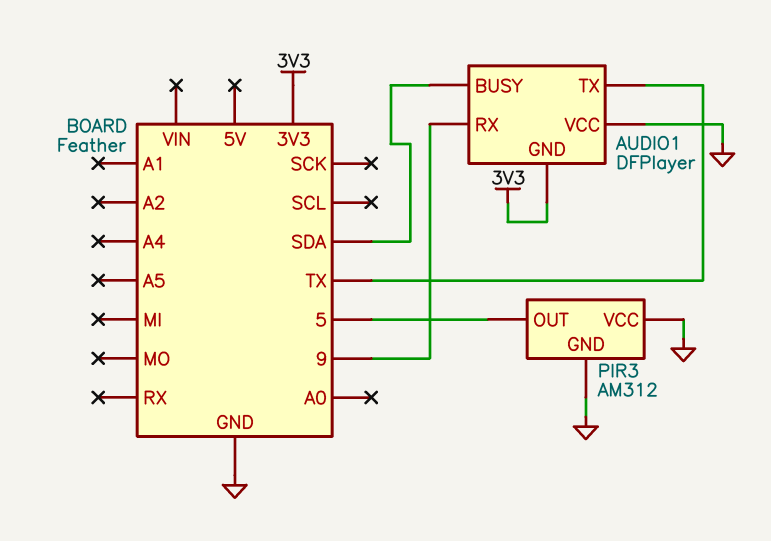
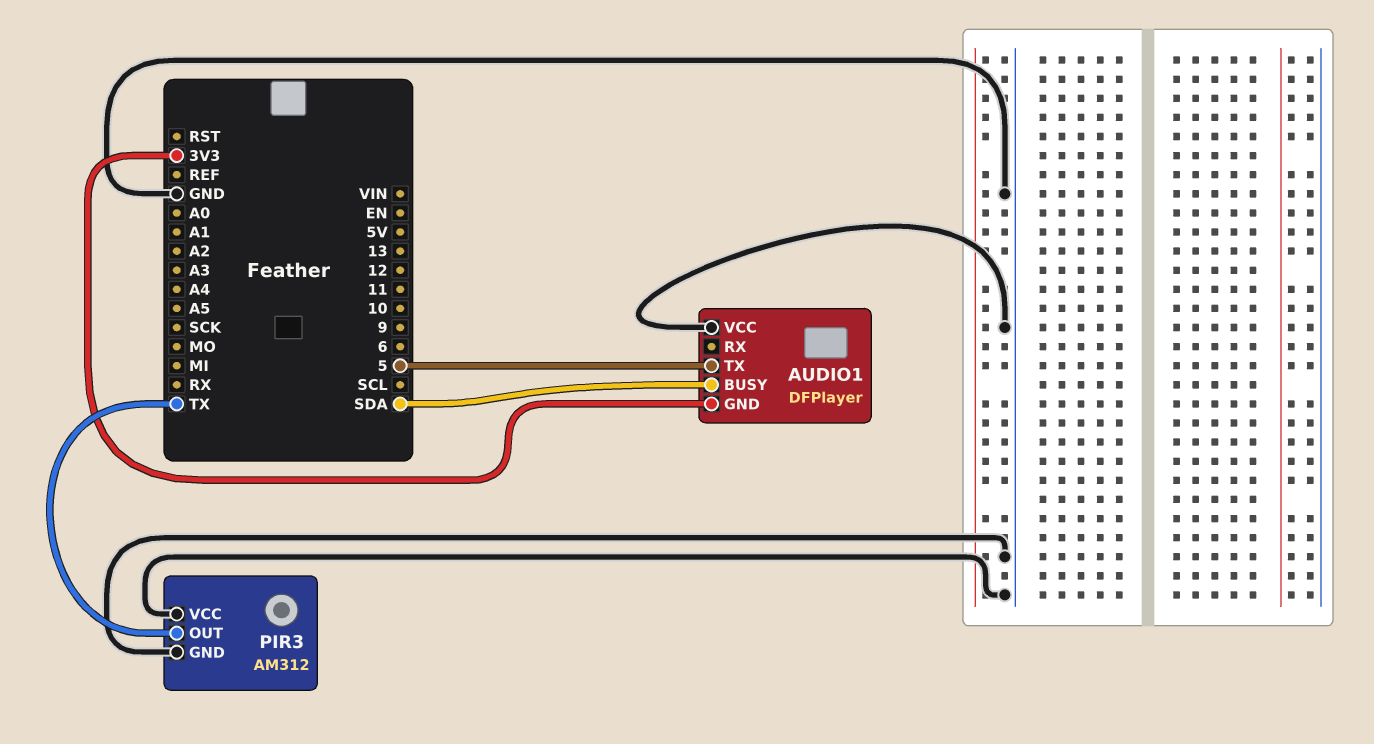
AUDIO1 pin RX: 9 -> none
AUDIO1 pin TX: TX -> 5
PIR3 pin OUT: 5 -> TX

